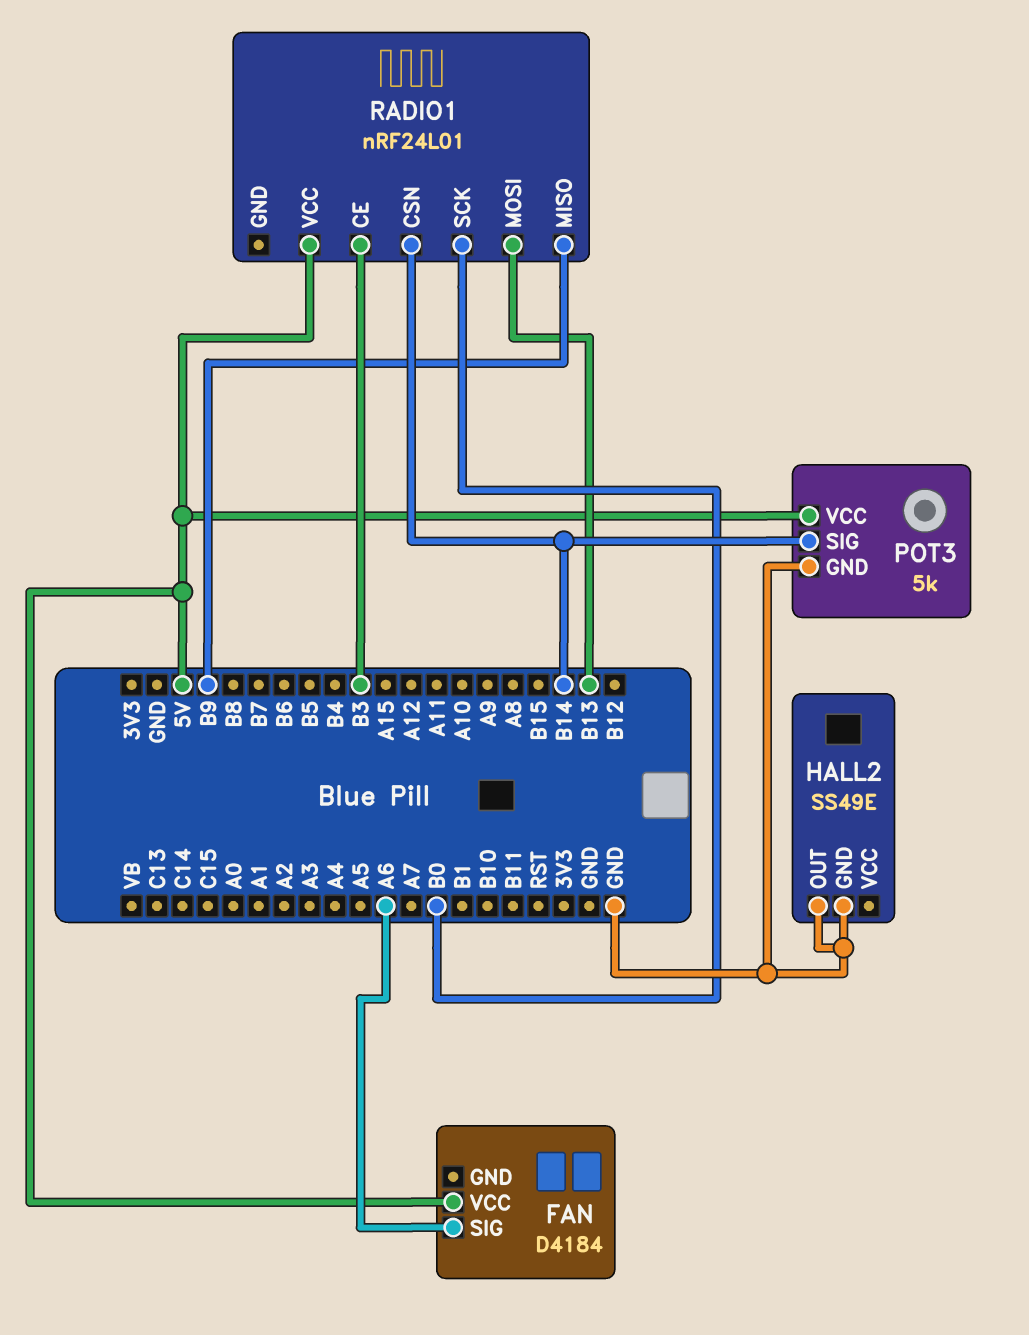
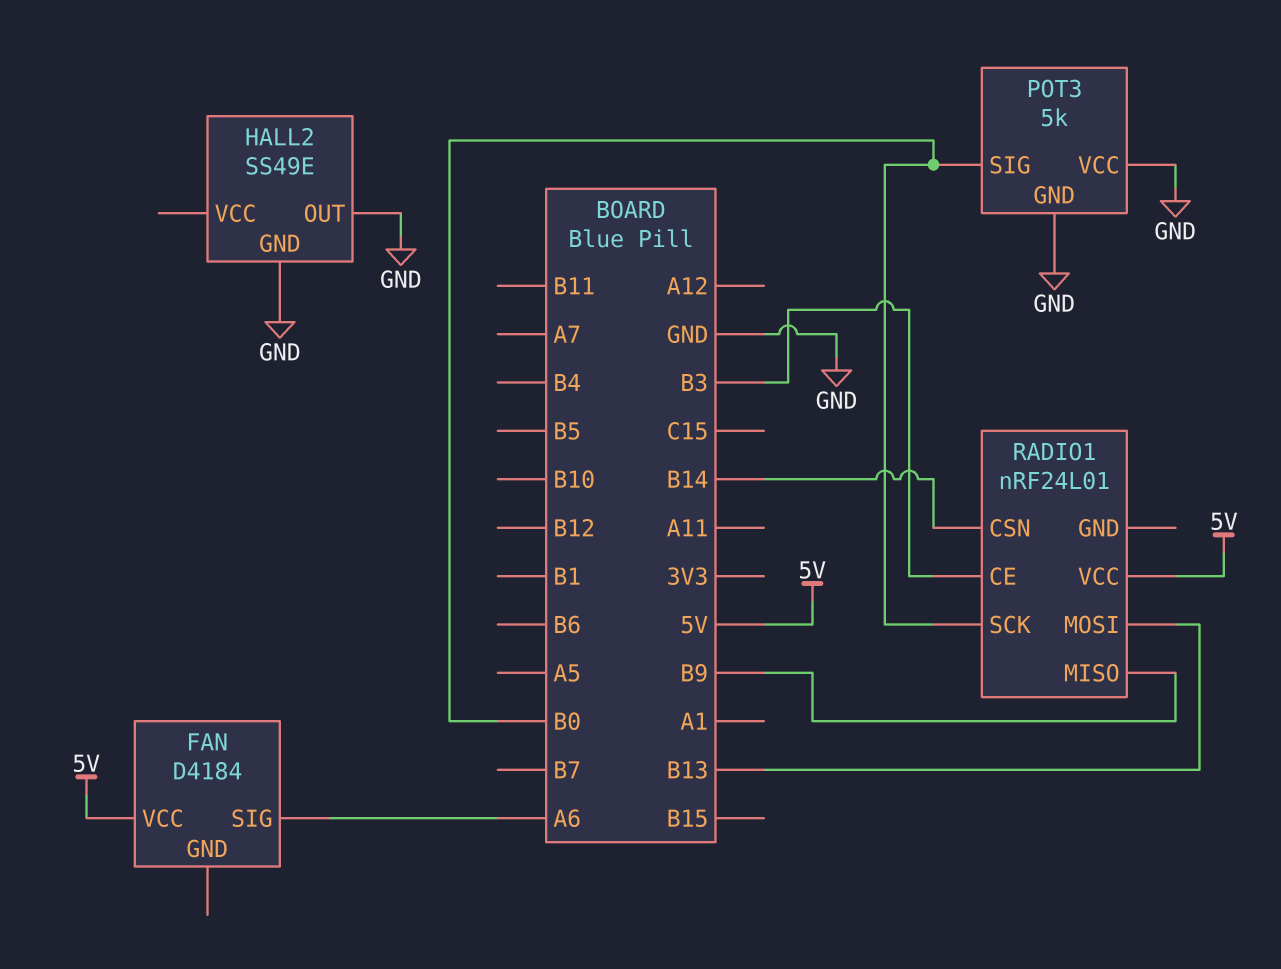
POT3 pin SIG: B14 -> B0
POT3 pin VCC: 5V -> GND

